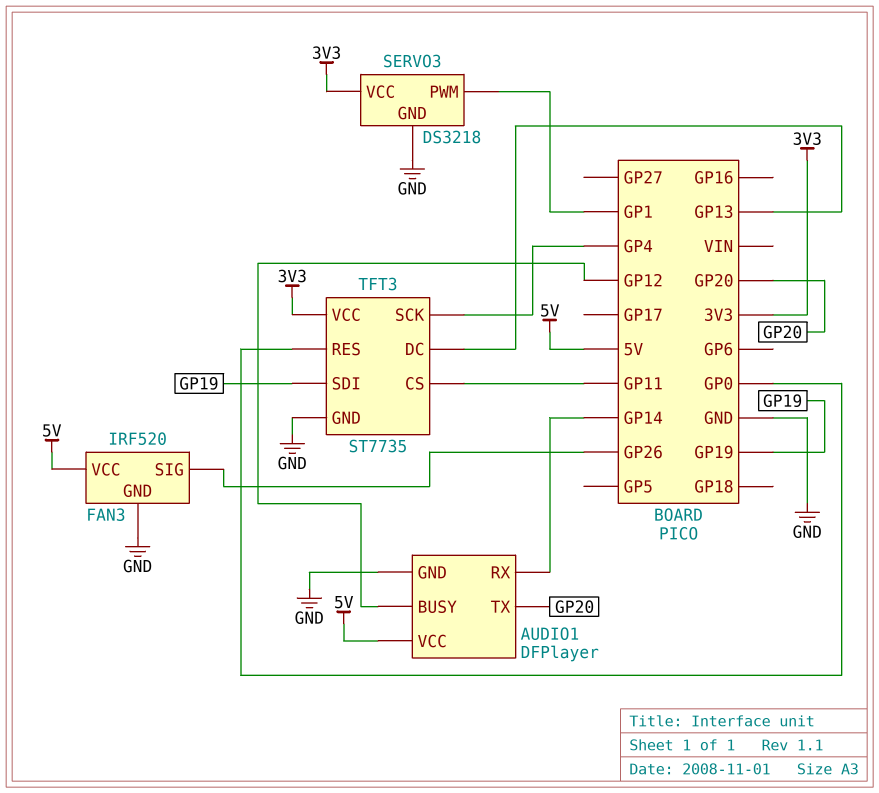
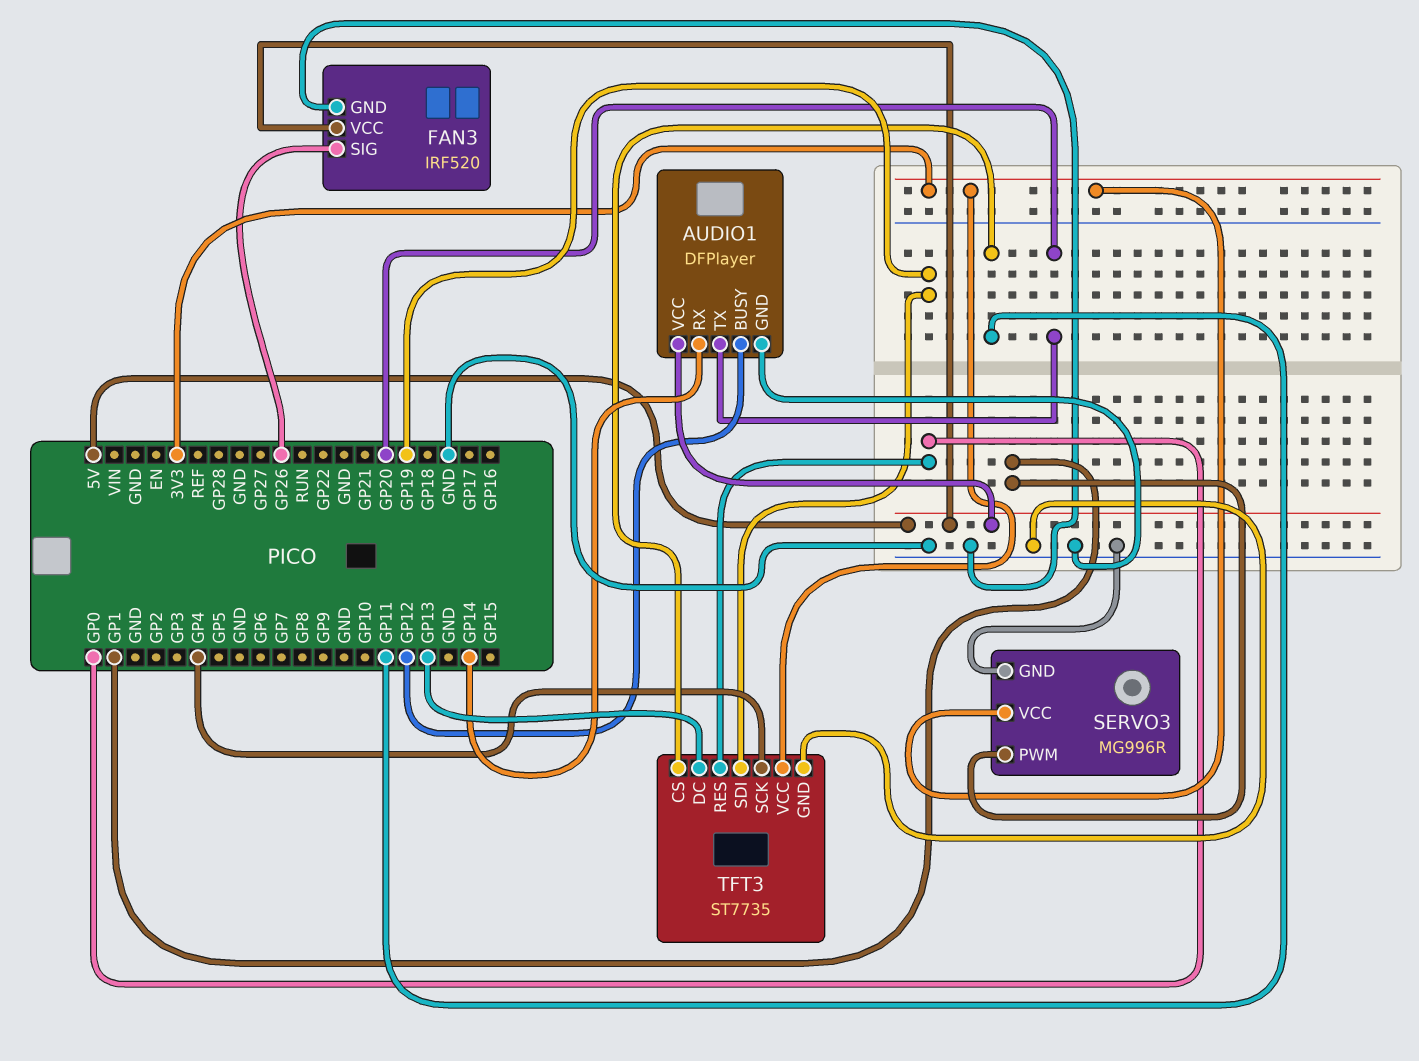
SERVO3: DS3218 -> MG996R

